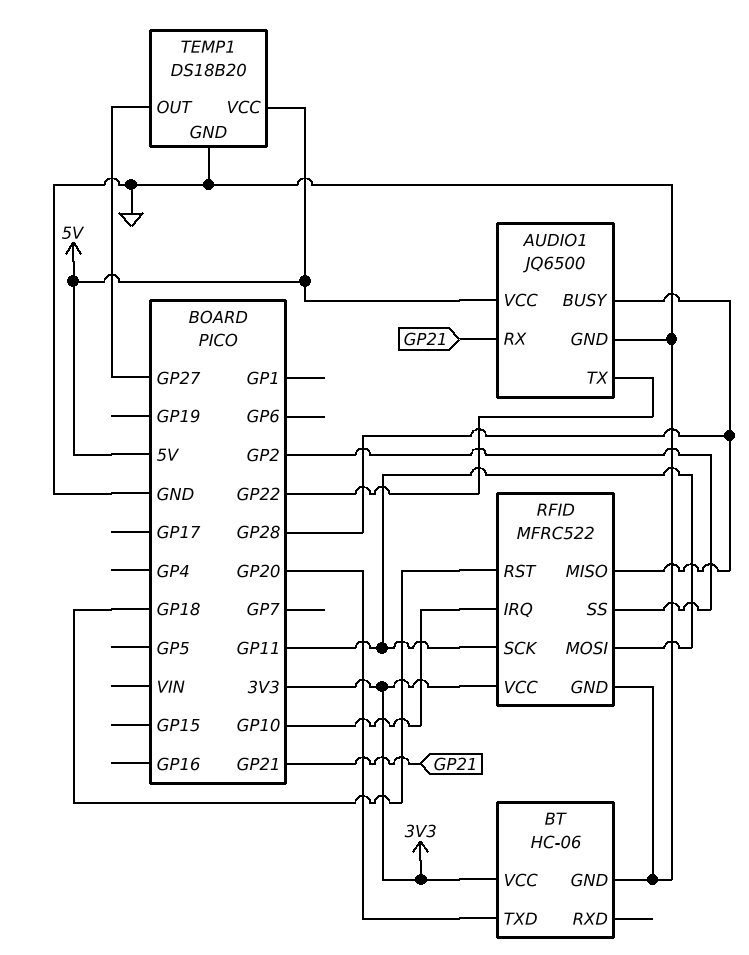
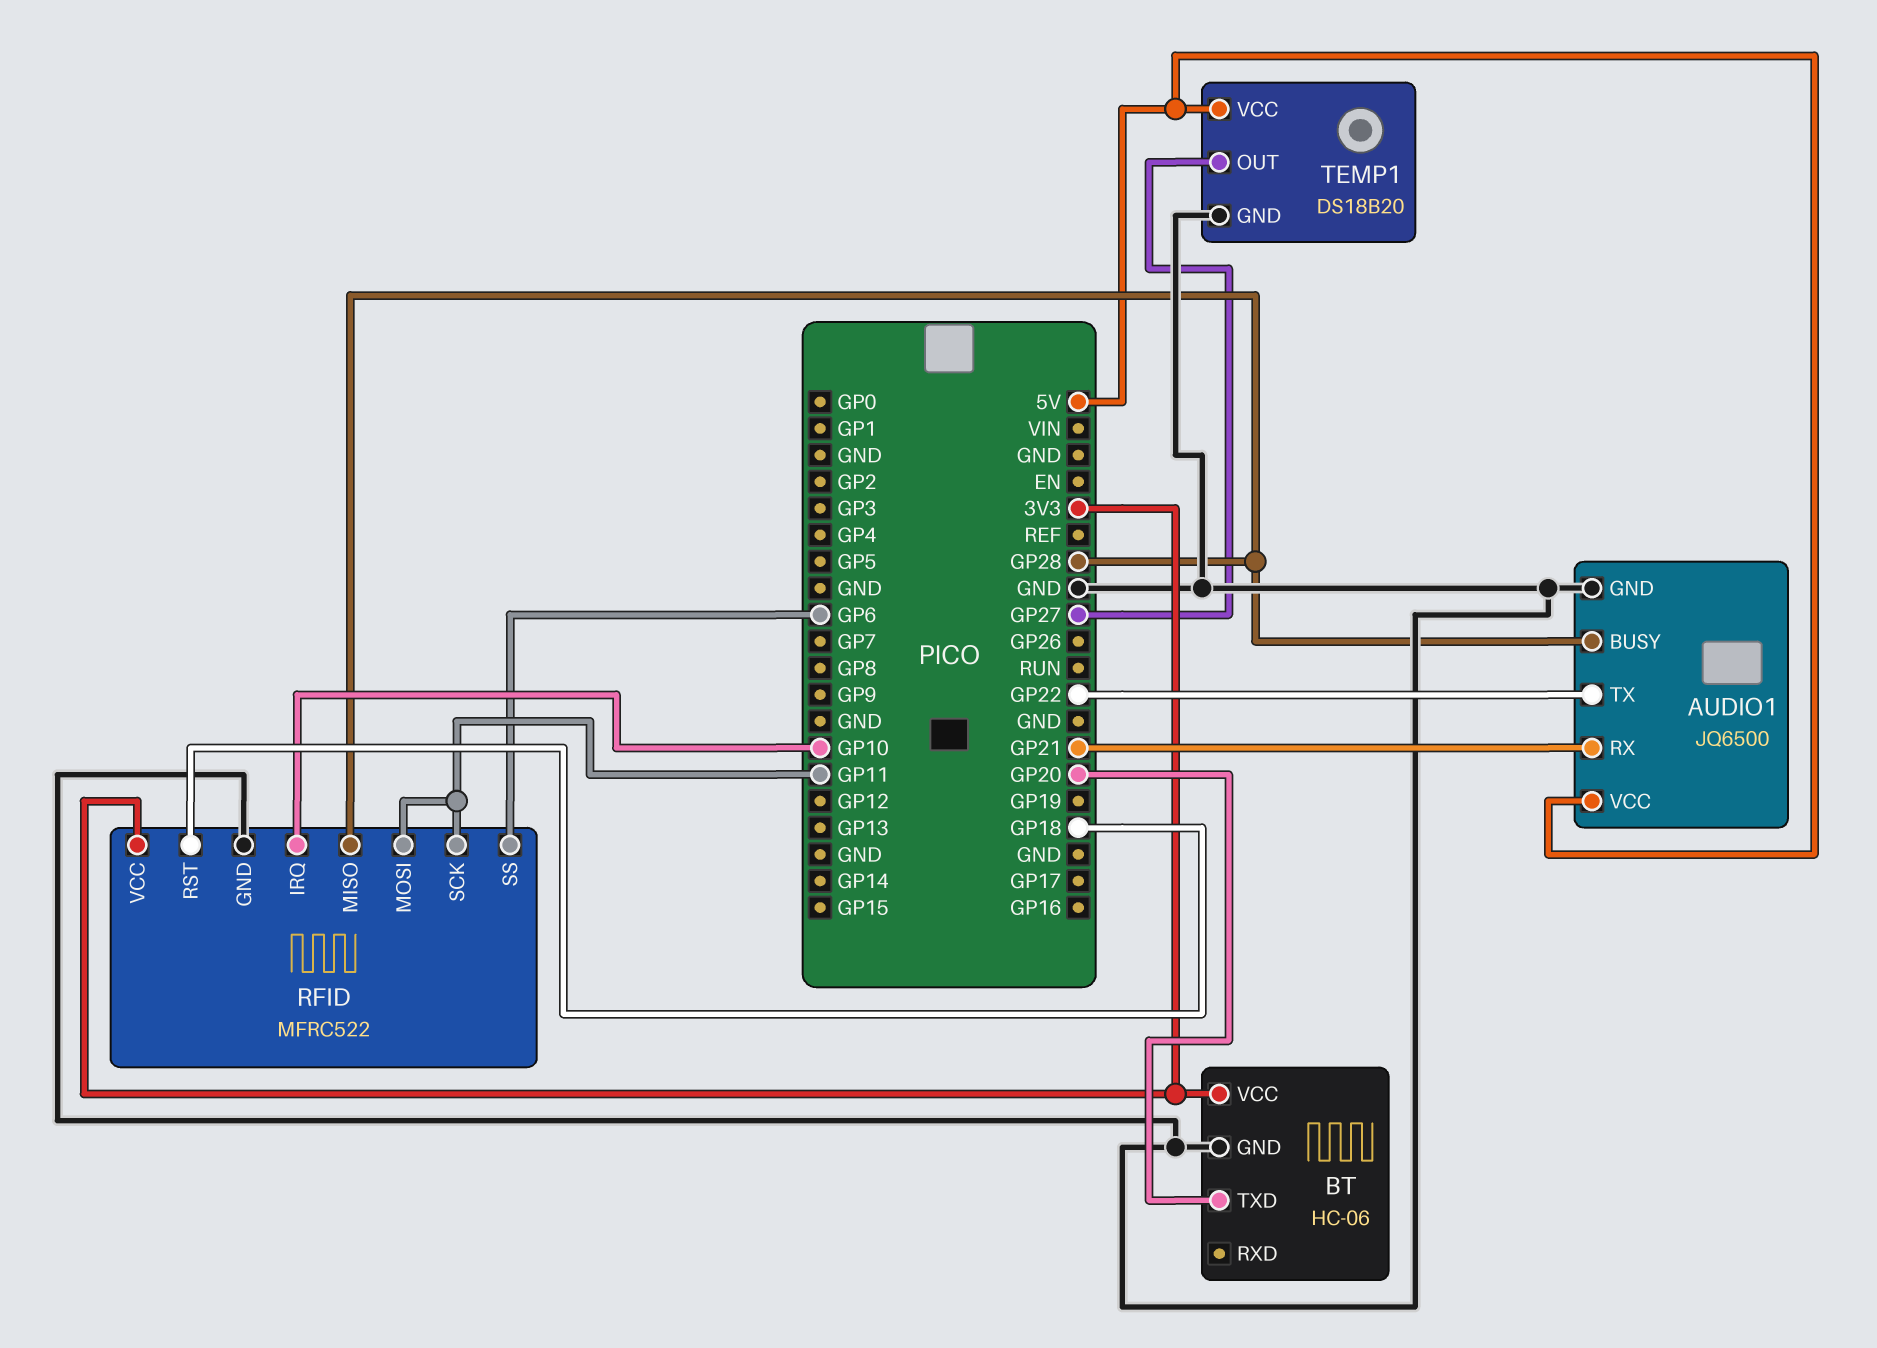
RFID pin SS: GP2 -> GP6

